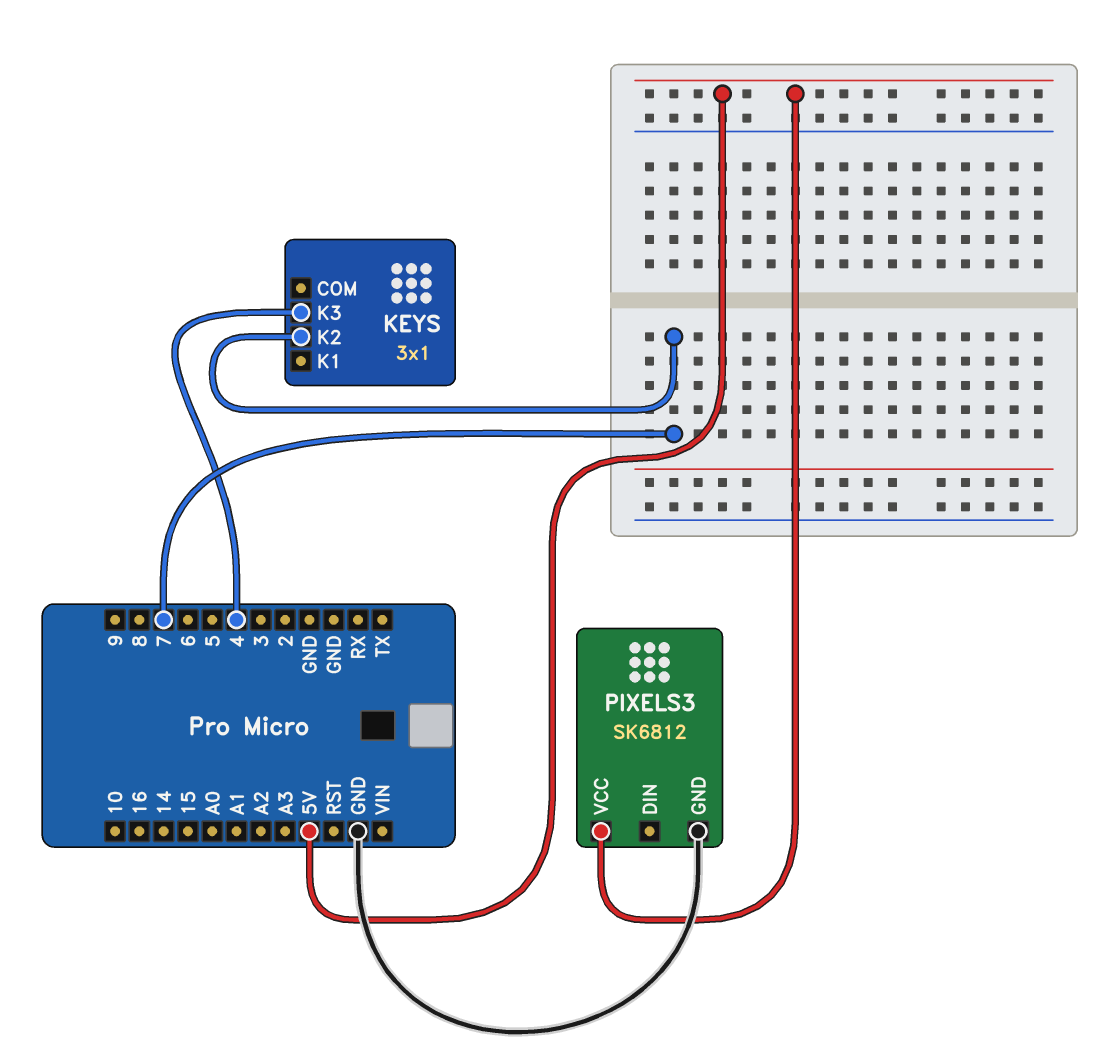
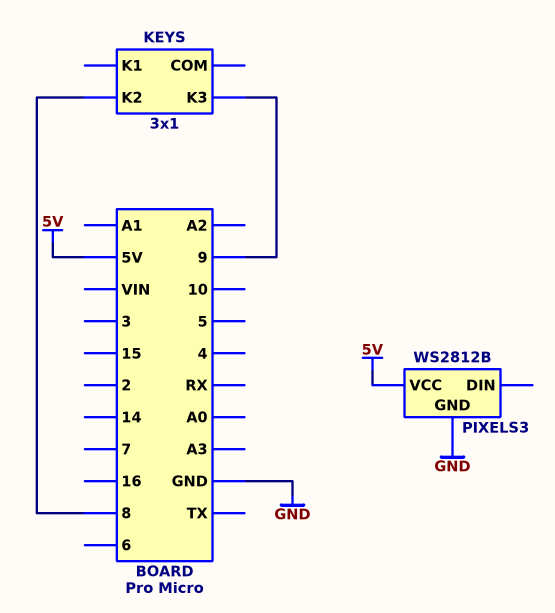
KEYS pin K2: 7 -> 8
KEYS pin K3: 4 -> 9
PIXELS3: SK6812 -> WS2812B

